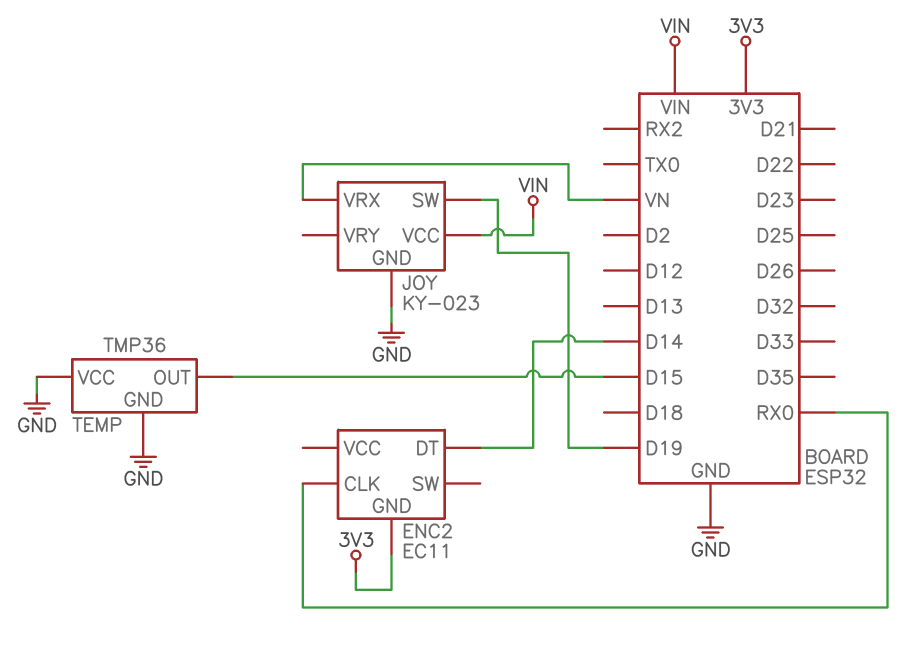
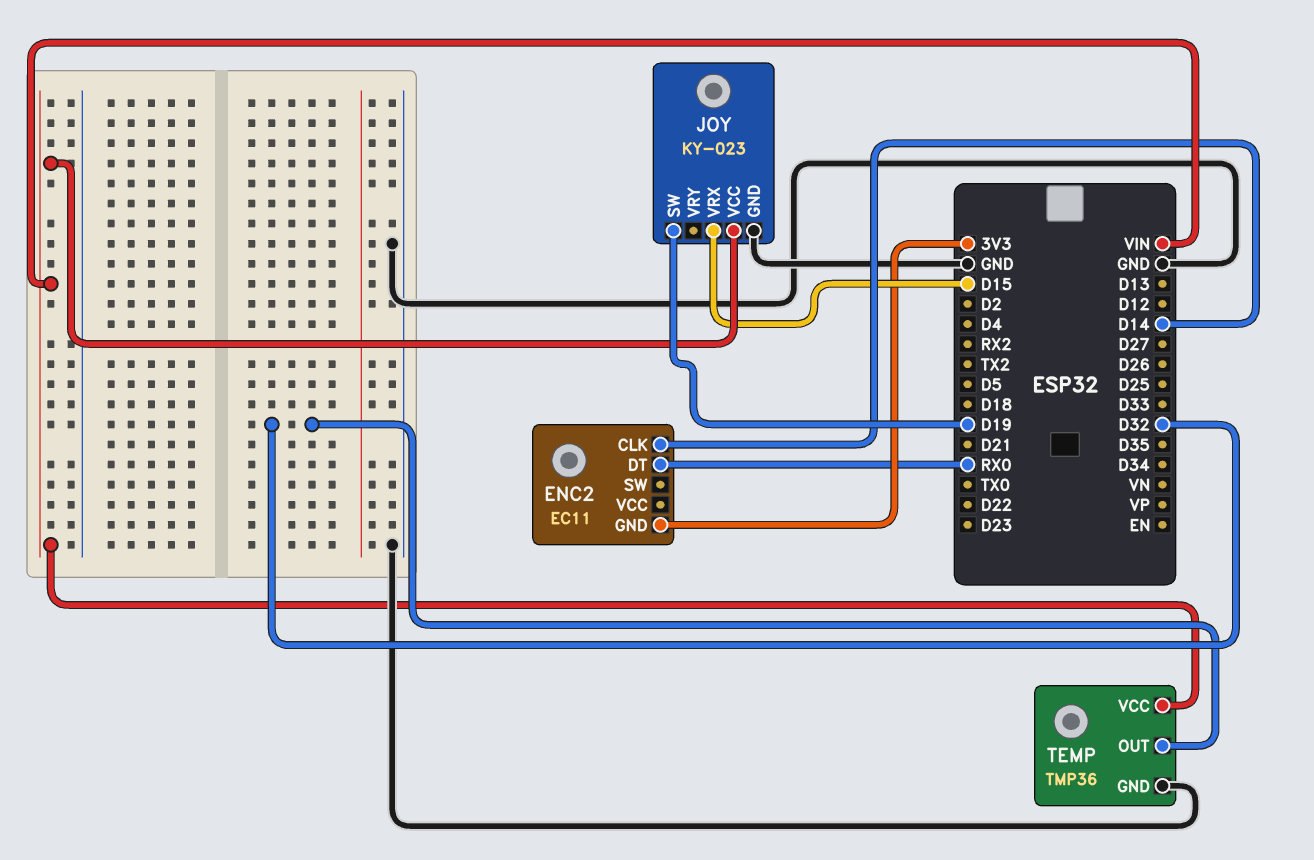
ENC2 pin CLK: RX0 -> D14
ENC2 pin DT: D14 -> RX0
JOY pin VRX: VN -> D15
TEMP pin OUT: D15 -> D32
TEMP pin VCC: GND -> VIN

